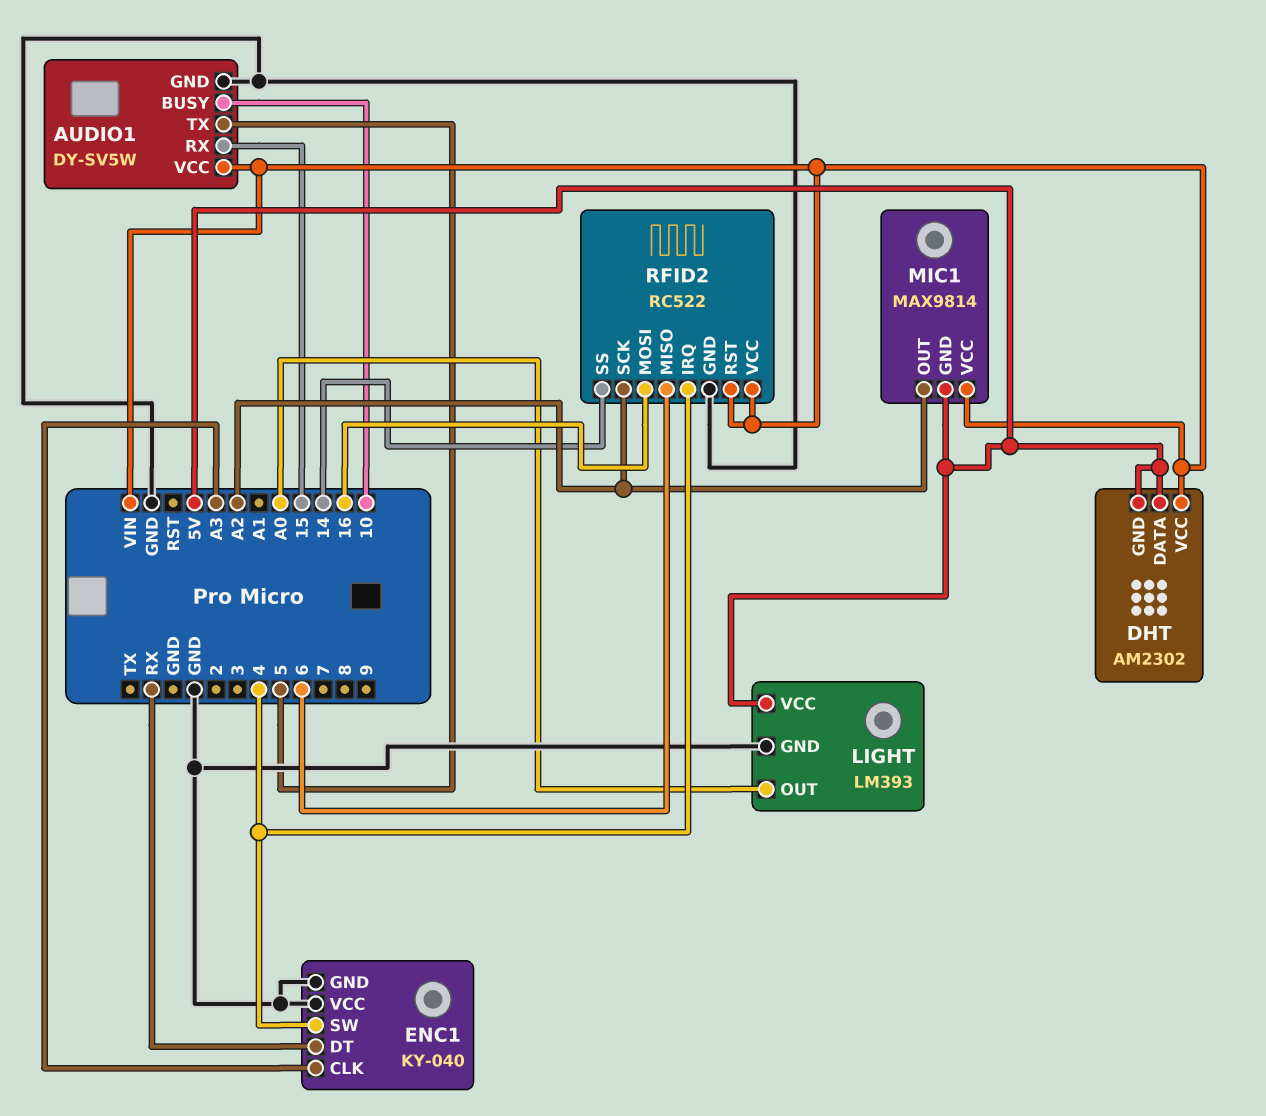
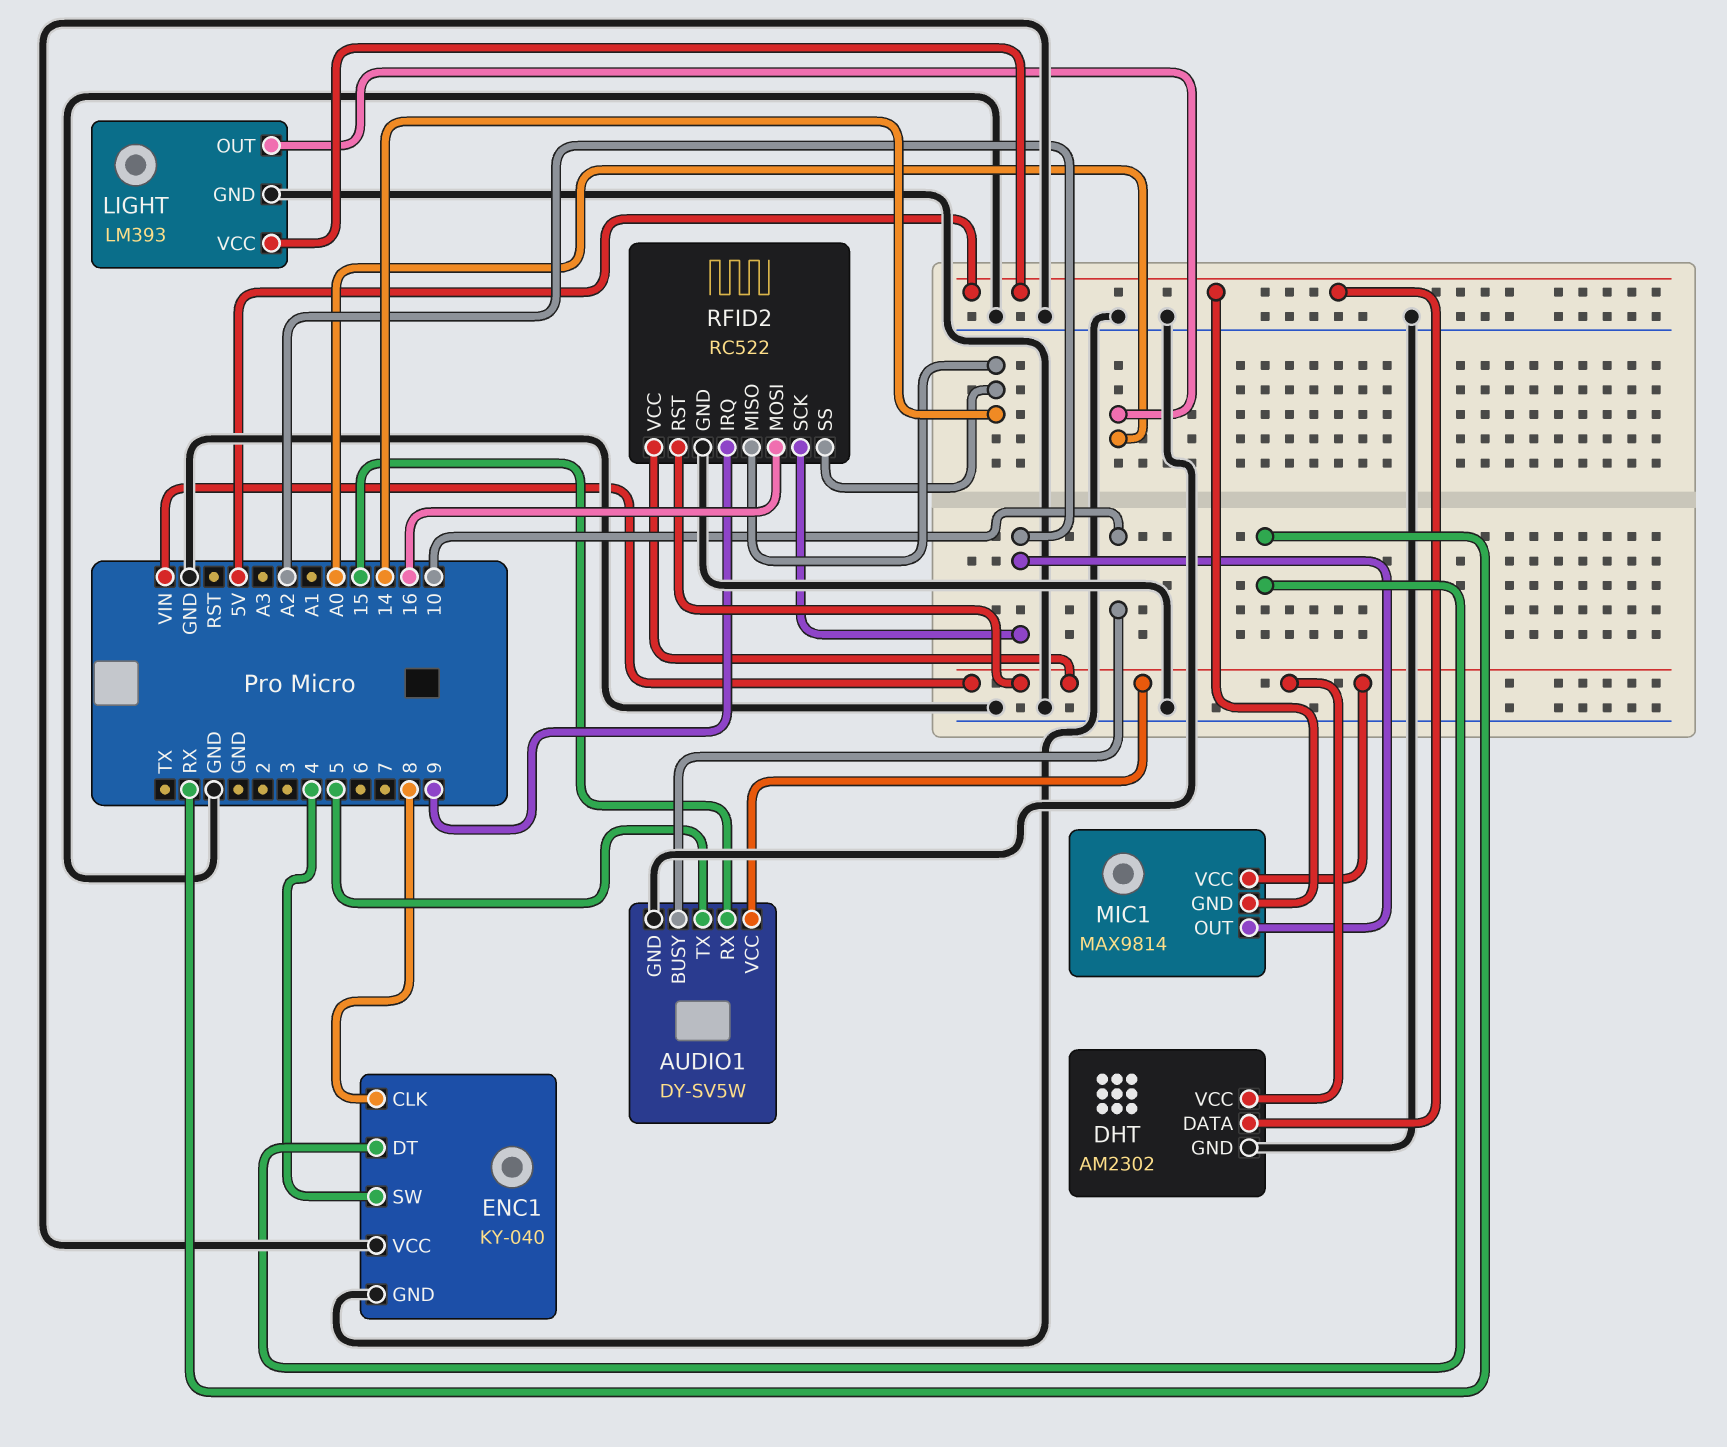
DHT pin GND: 5V -> GND
ENC1 pin CLK: A3 -> 8
RFID2 pin IRQ: 4 -> 9
RFID2 pin MISO: 6 -> 14

